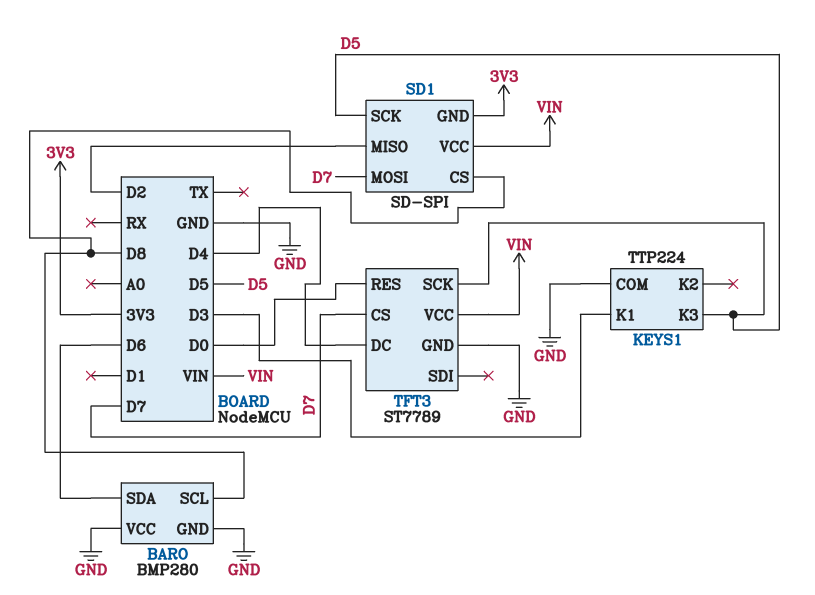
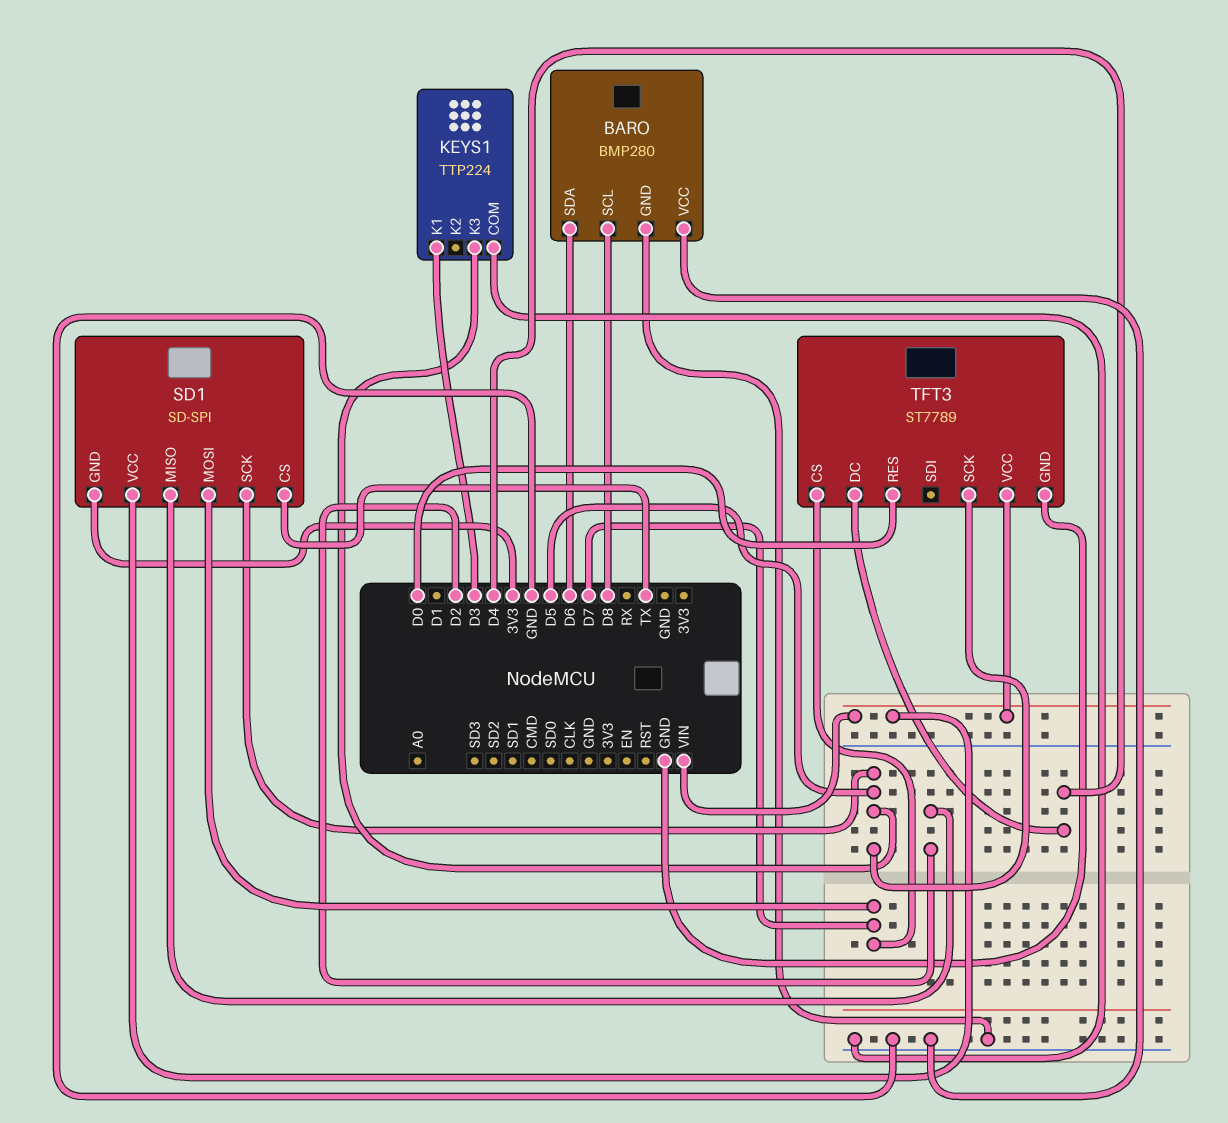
SD1 pin CS: D8 -> TX

